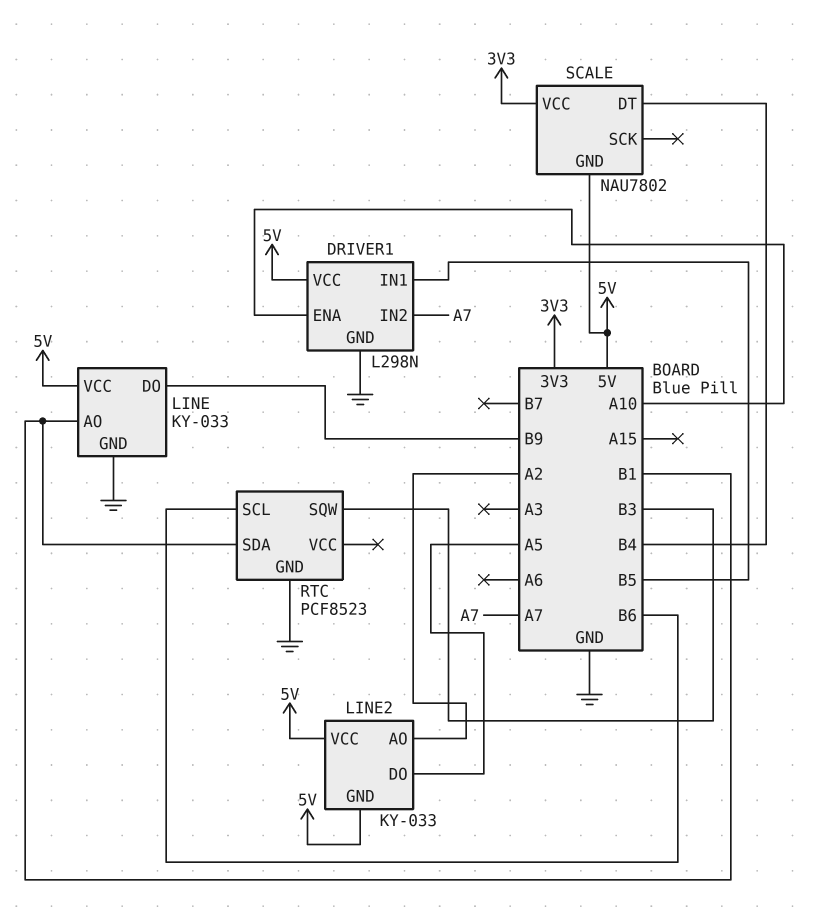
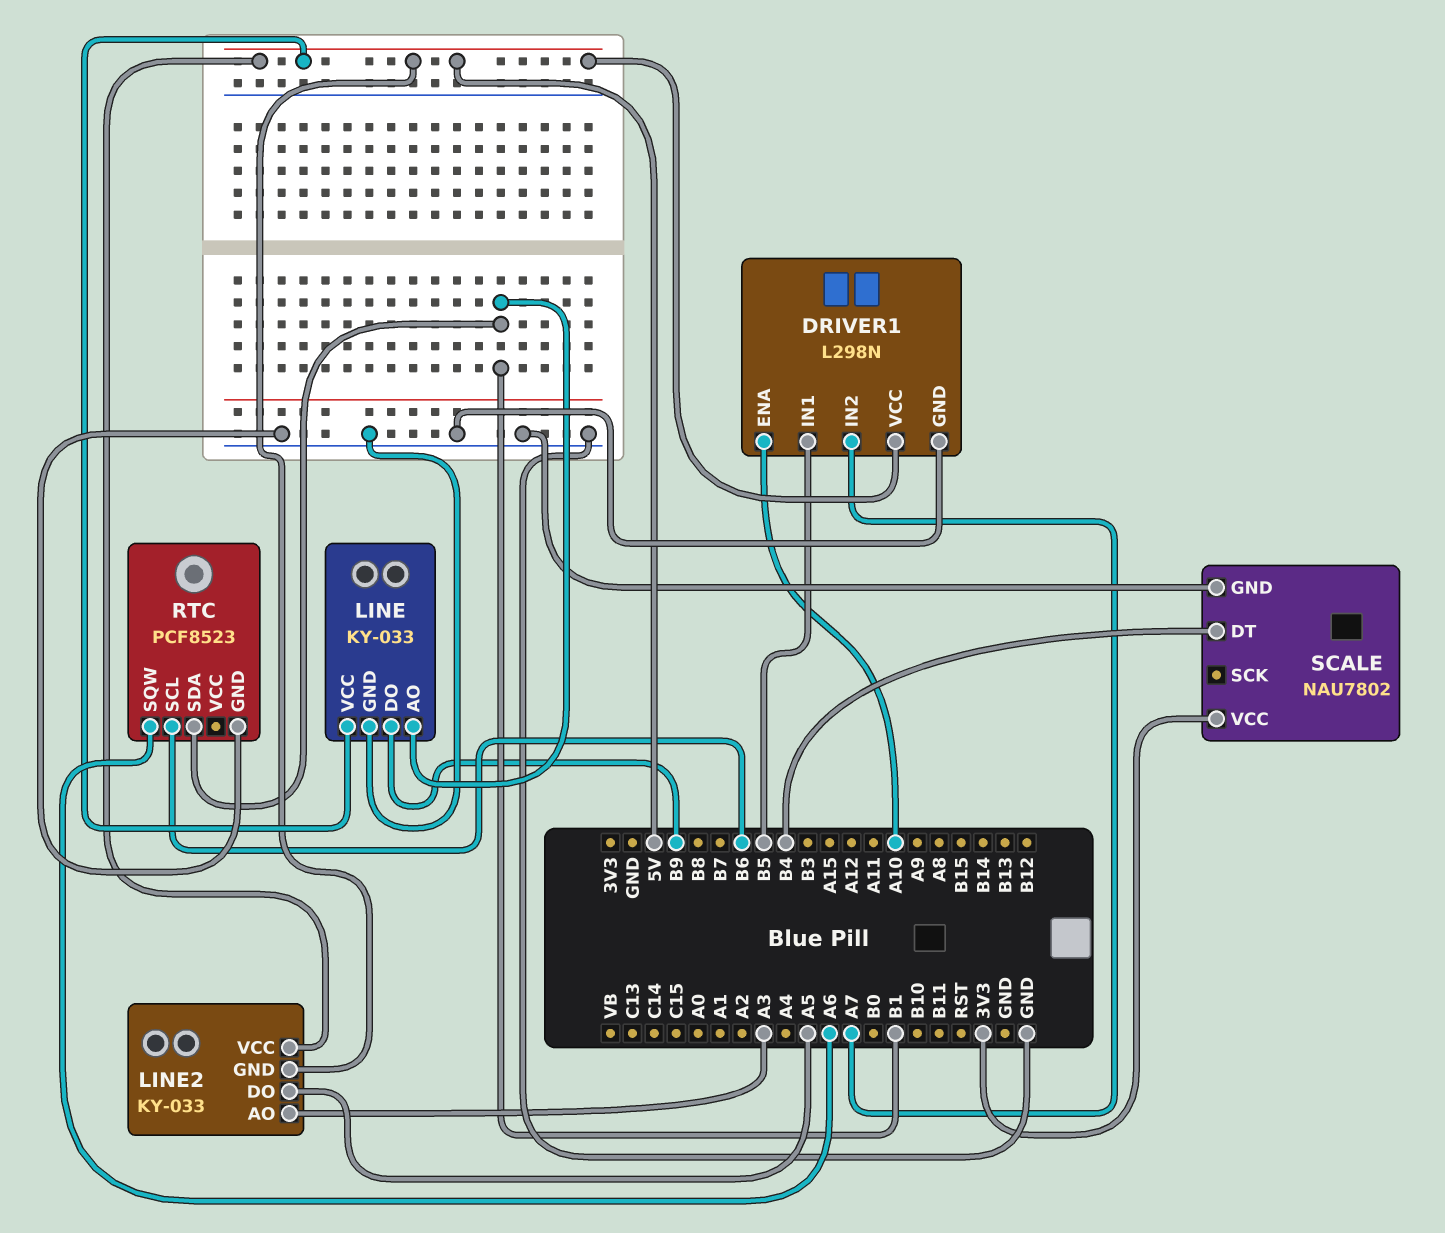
LINE2 pin AO: A2 -> A3
RTC pin SQW: B3 -> A6
SCALE pin GND: 5V -> GND

